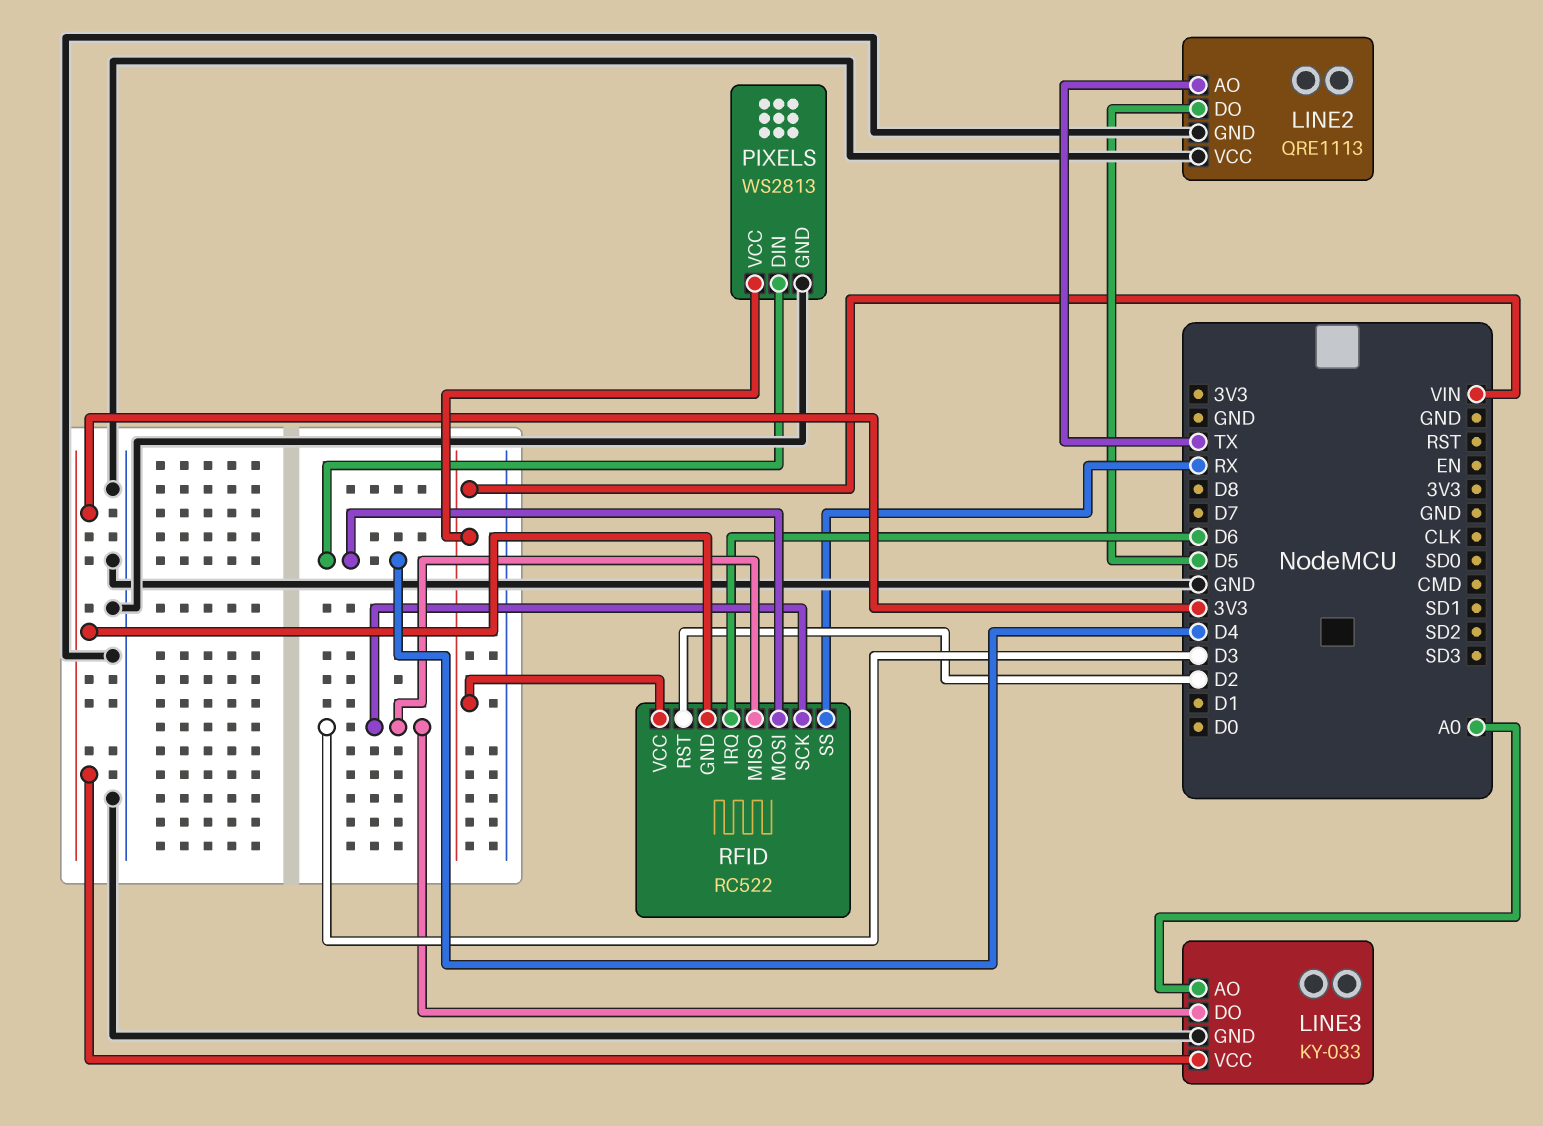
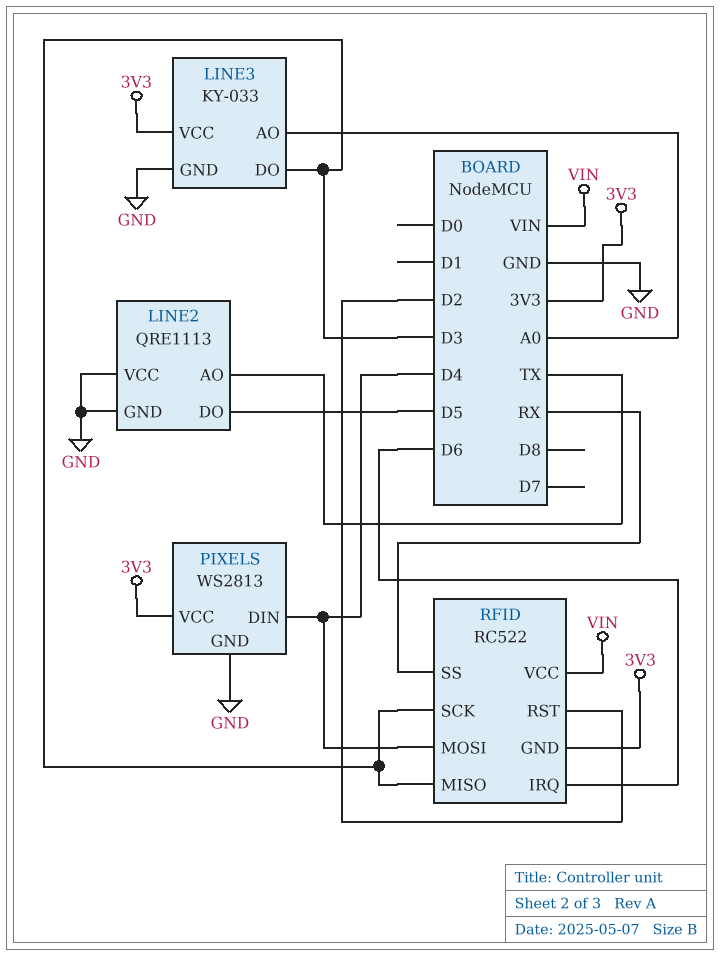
PIXELS pin VCC: VIN -> 3V3

